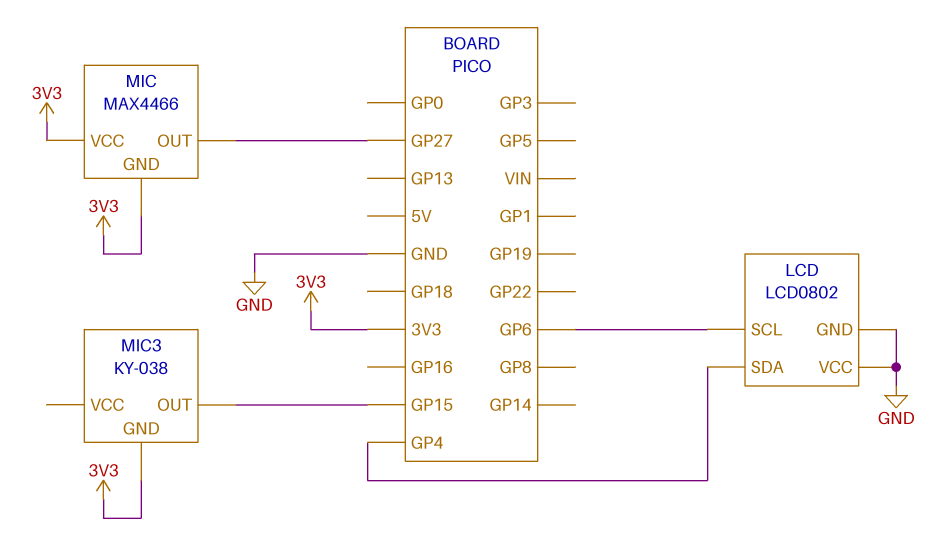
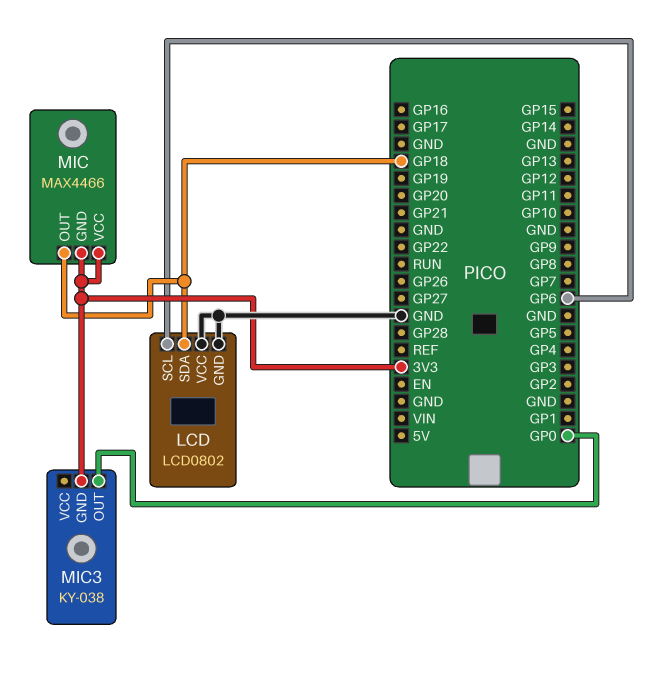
LCD pin SDA: GP4 -> GP18
MIC pin OUT: GP27 -> GP18
MIC3 pin OUT: GP15 -> GP0

